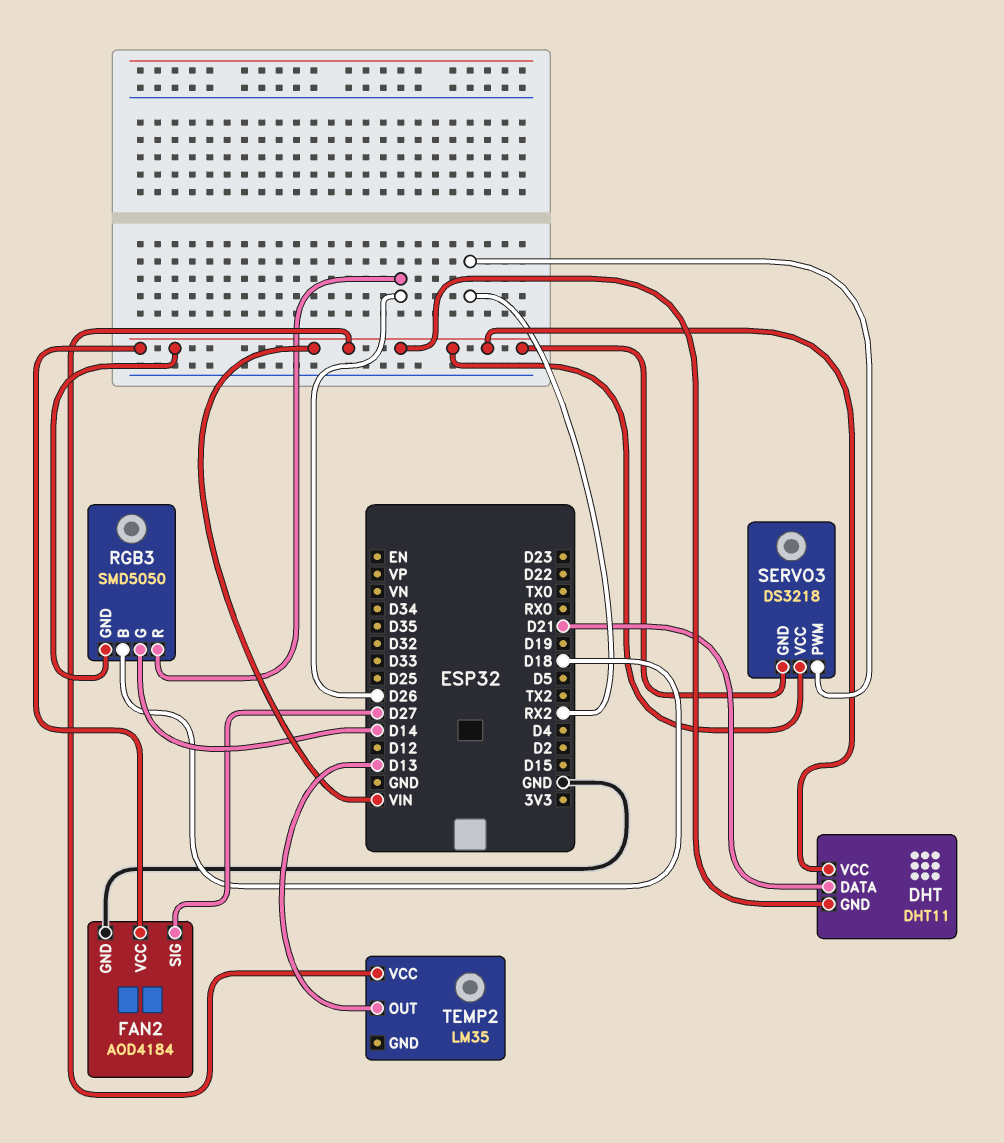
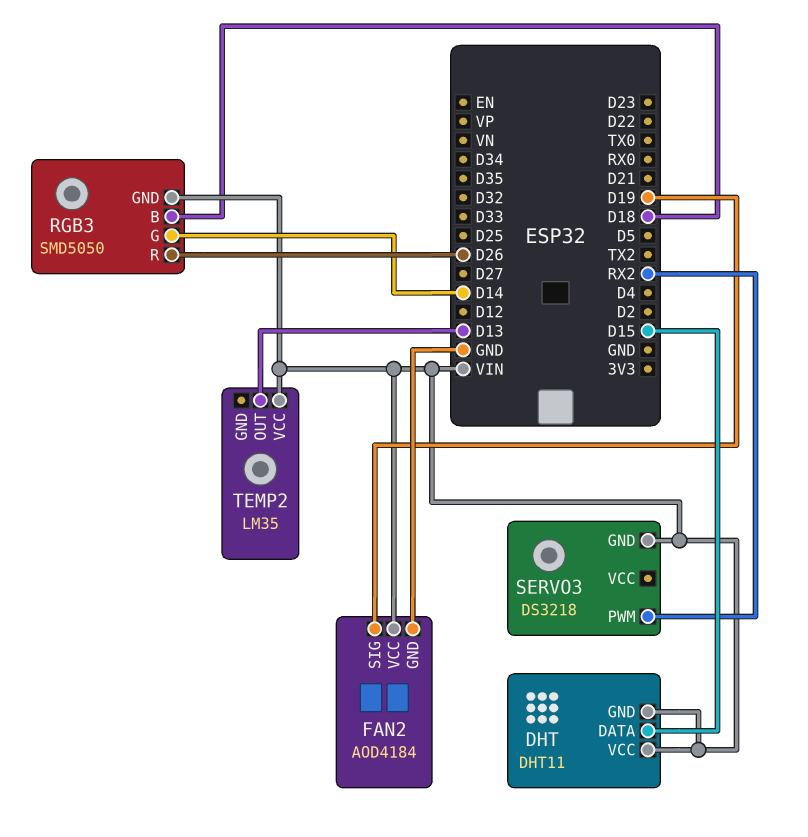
DHT pin DATA: D21 -> D15
FAN2 pin SIG: D27 -> D19
SERVO3 pin VCC: VIN -> none

